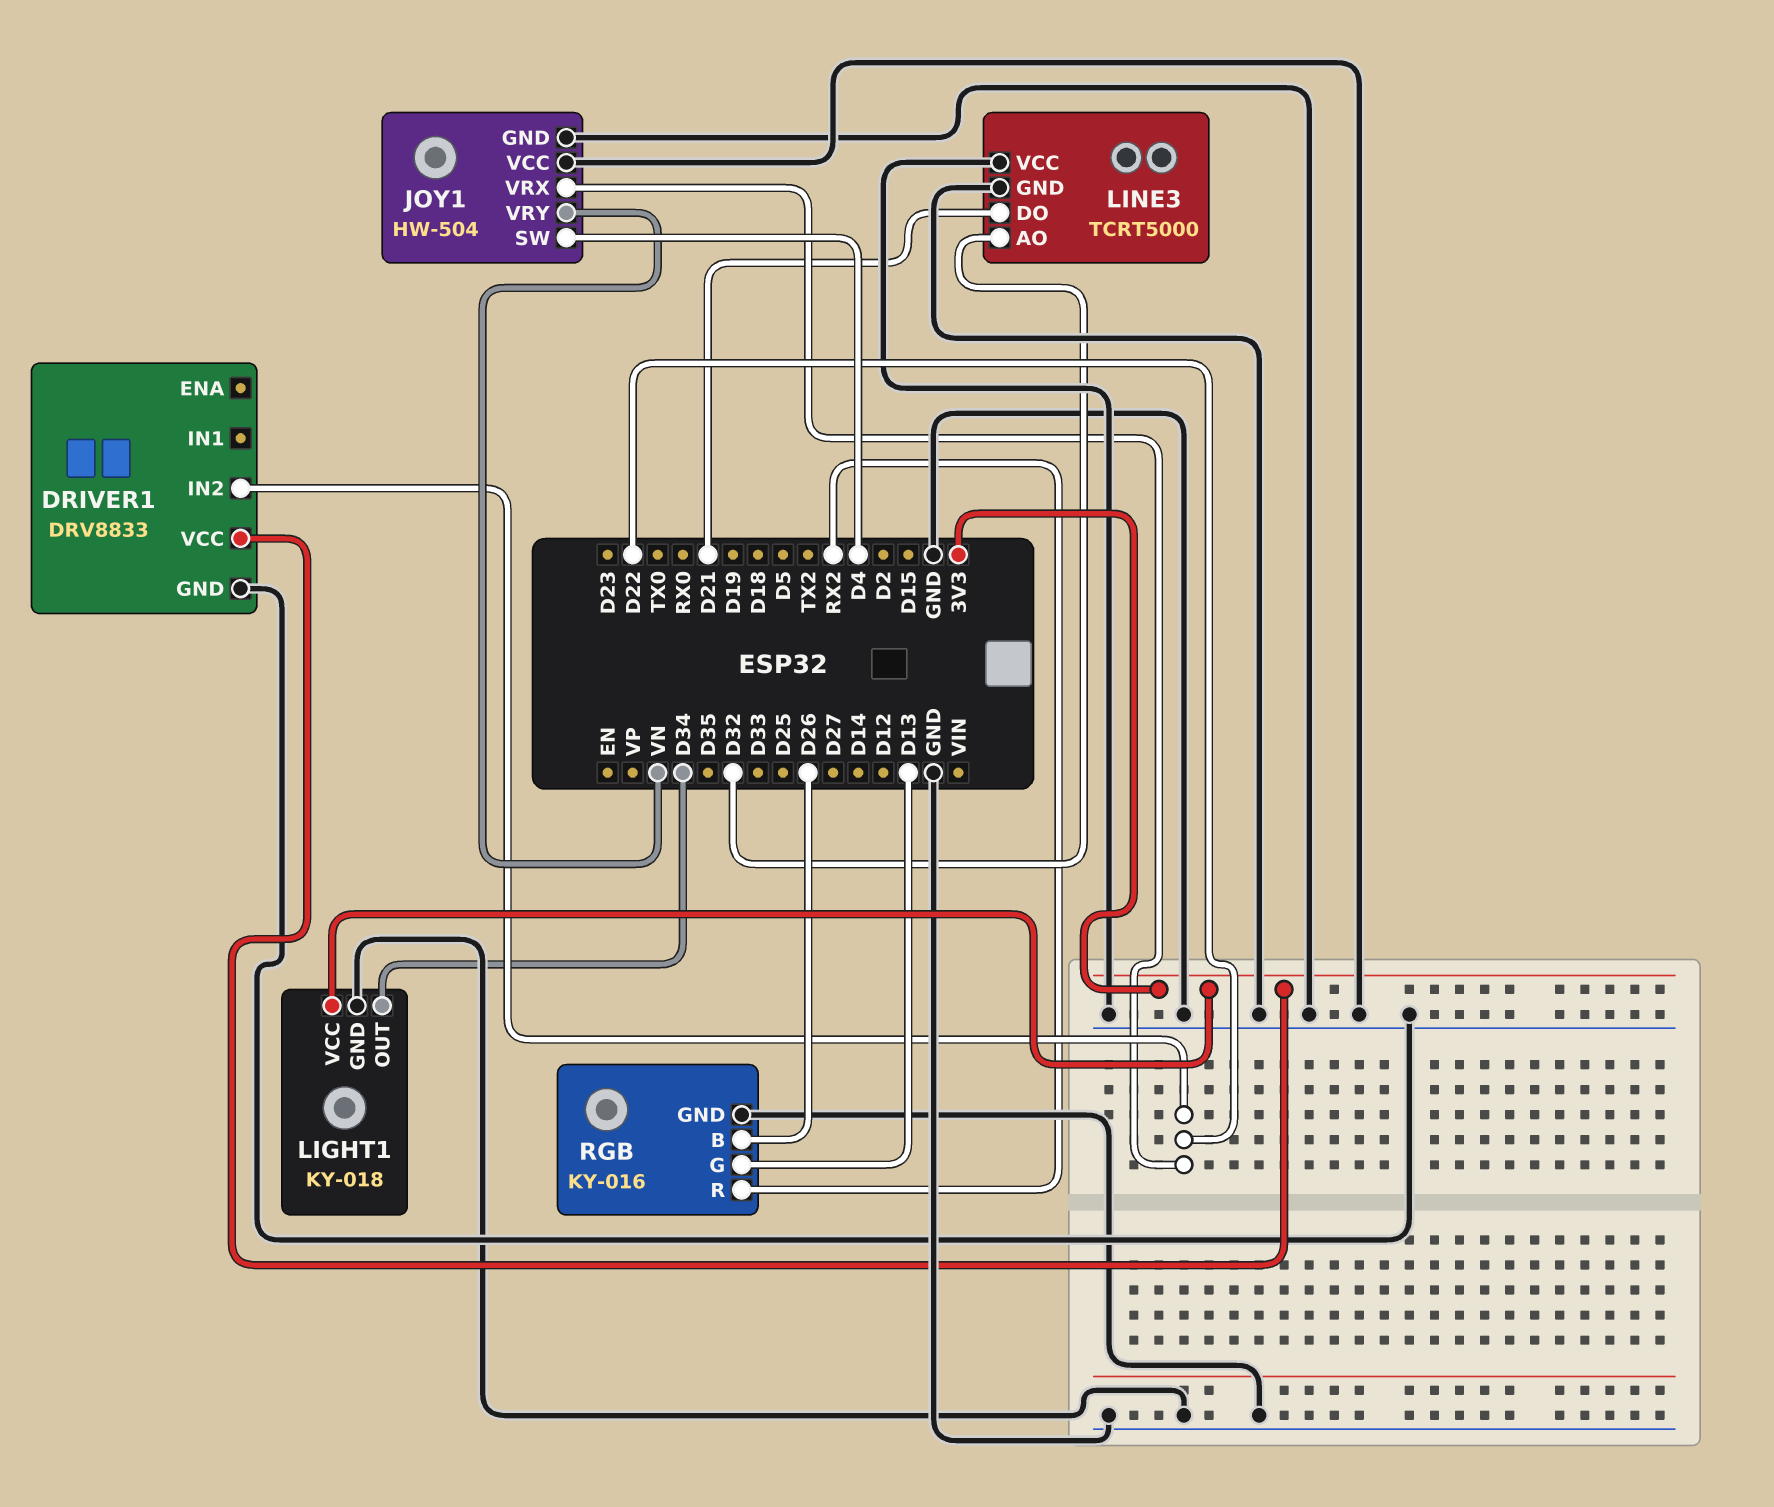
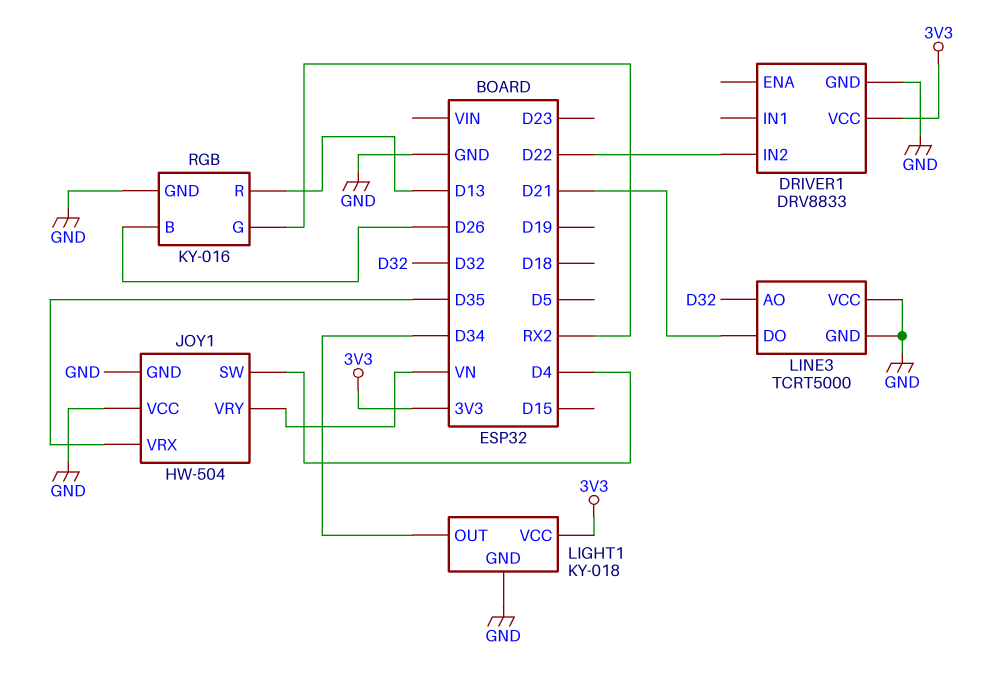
JOY1 pin VRX: D22 -> D35
RGB pin G: D13 -> RX2
RGB pin R: RX2 -> D13

